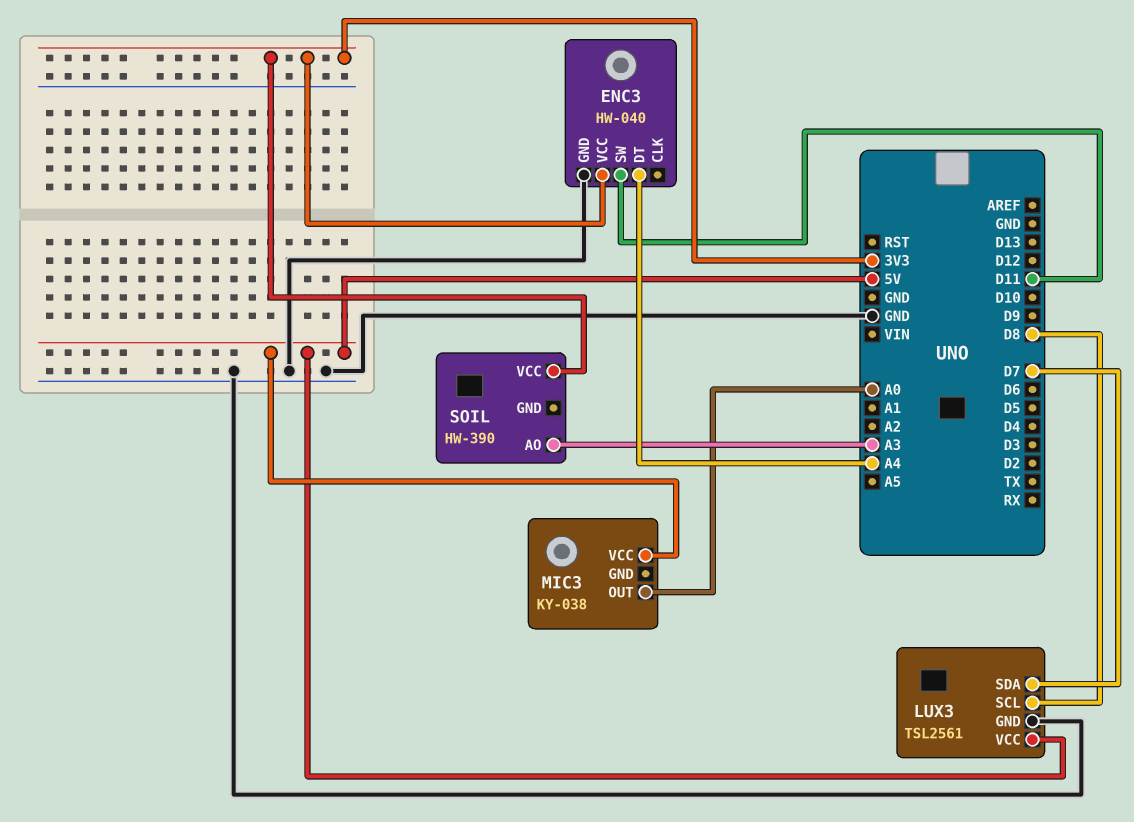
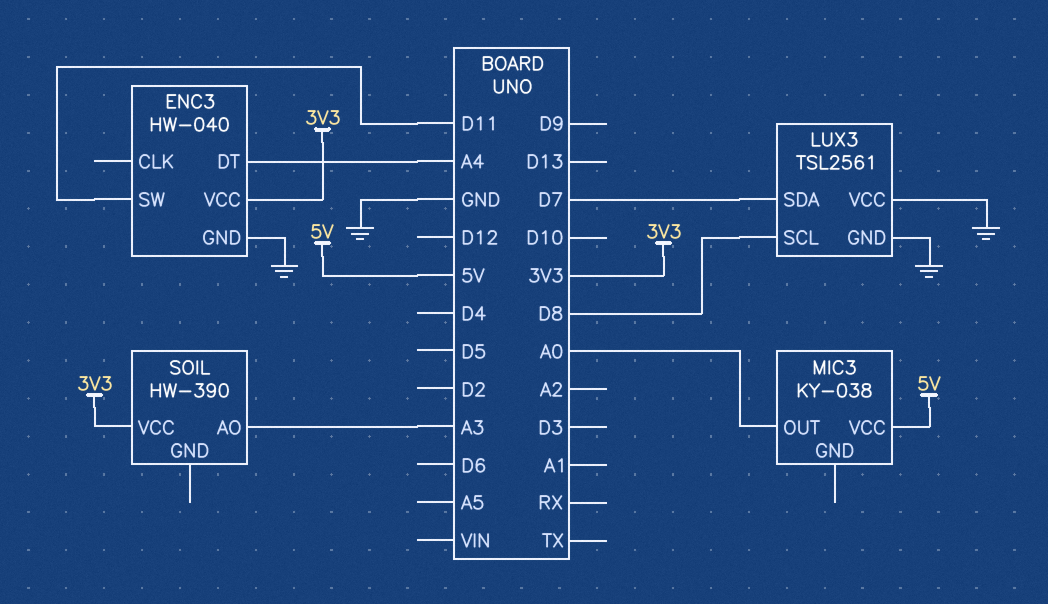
LUX3 pin VCC: 5V -> GND

